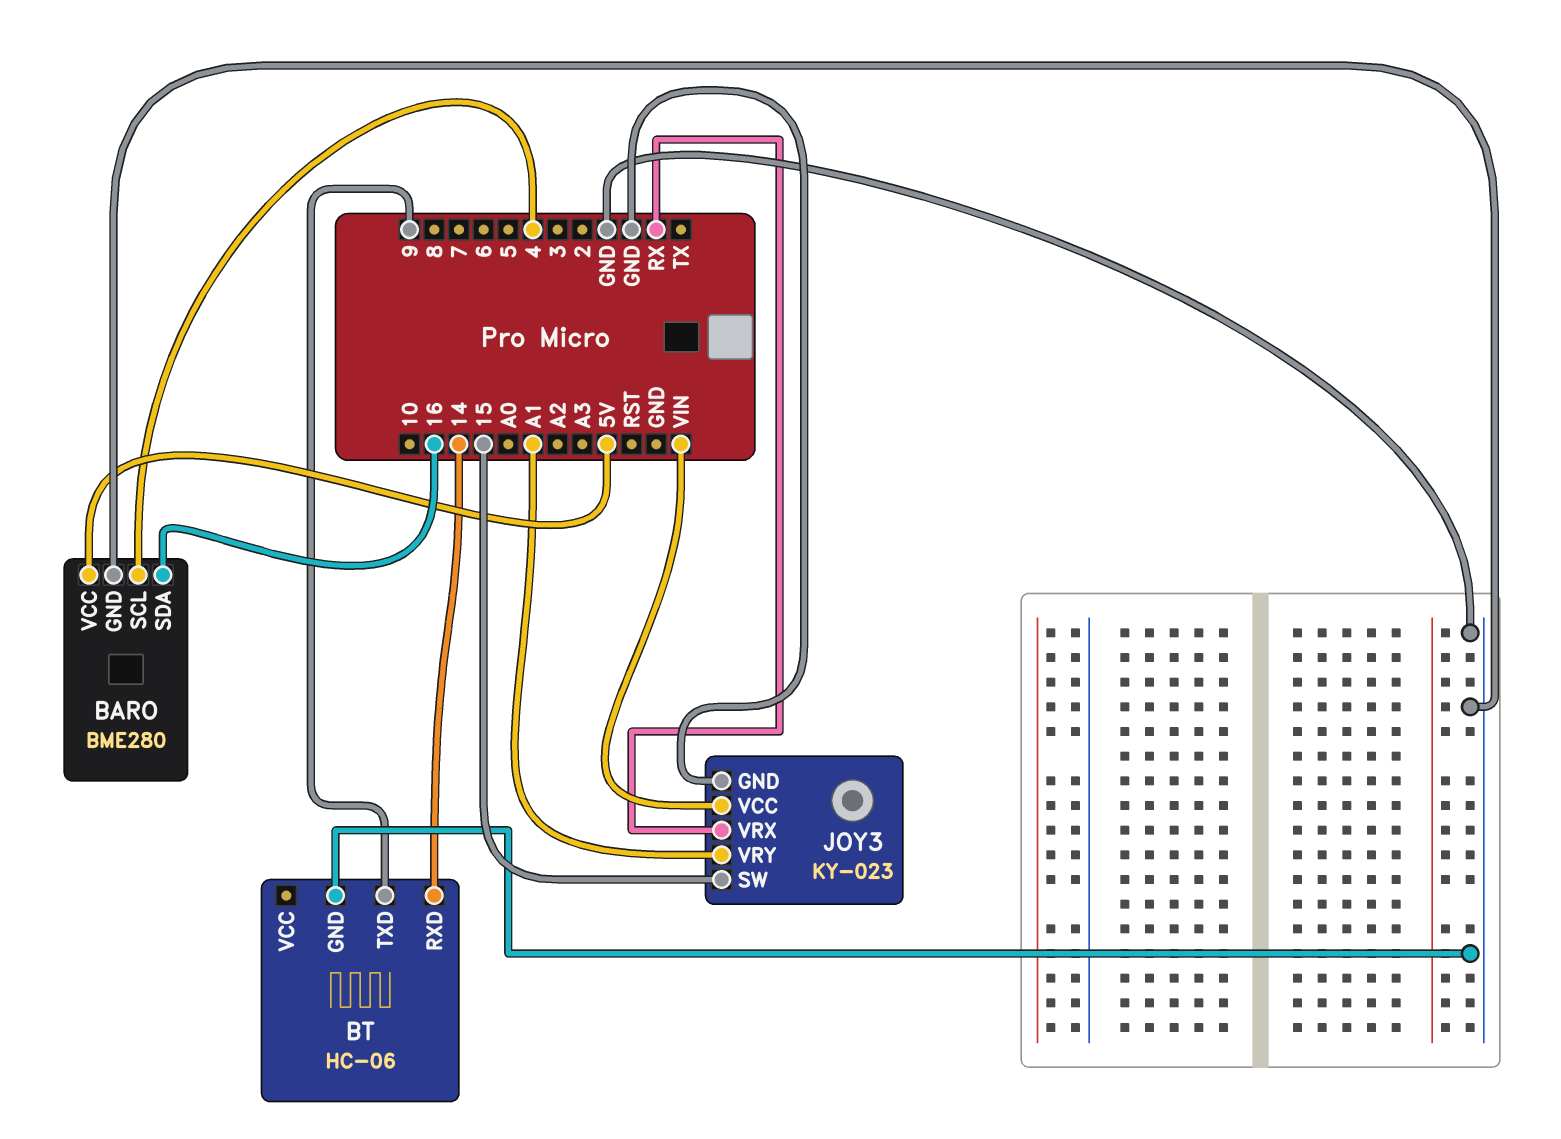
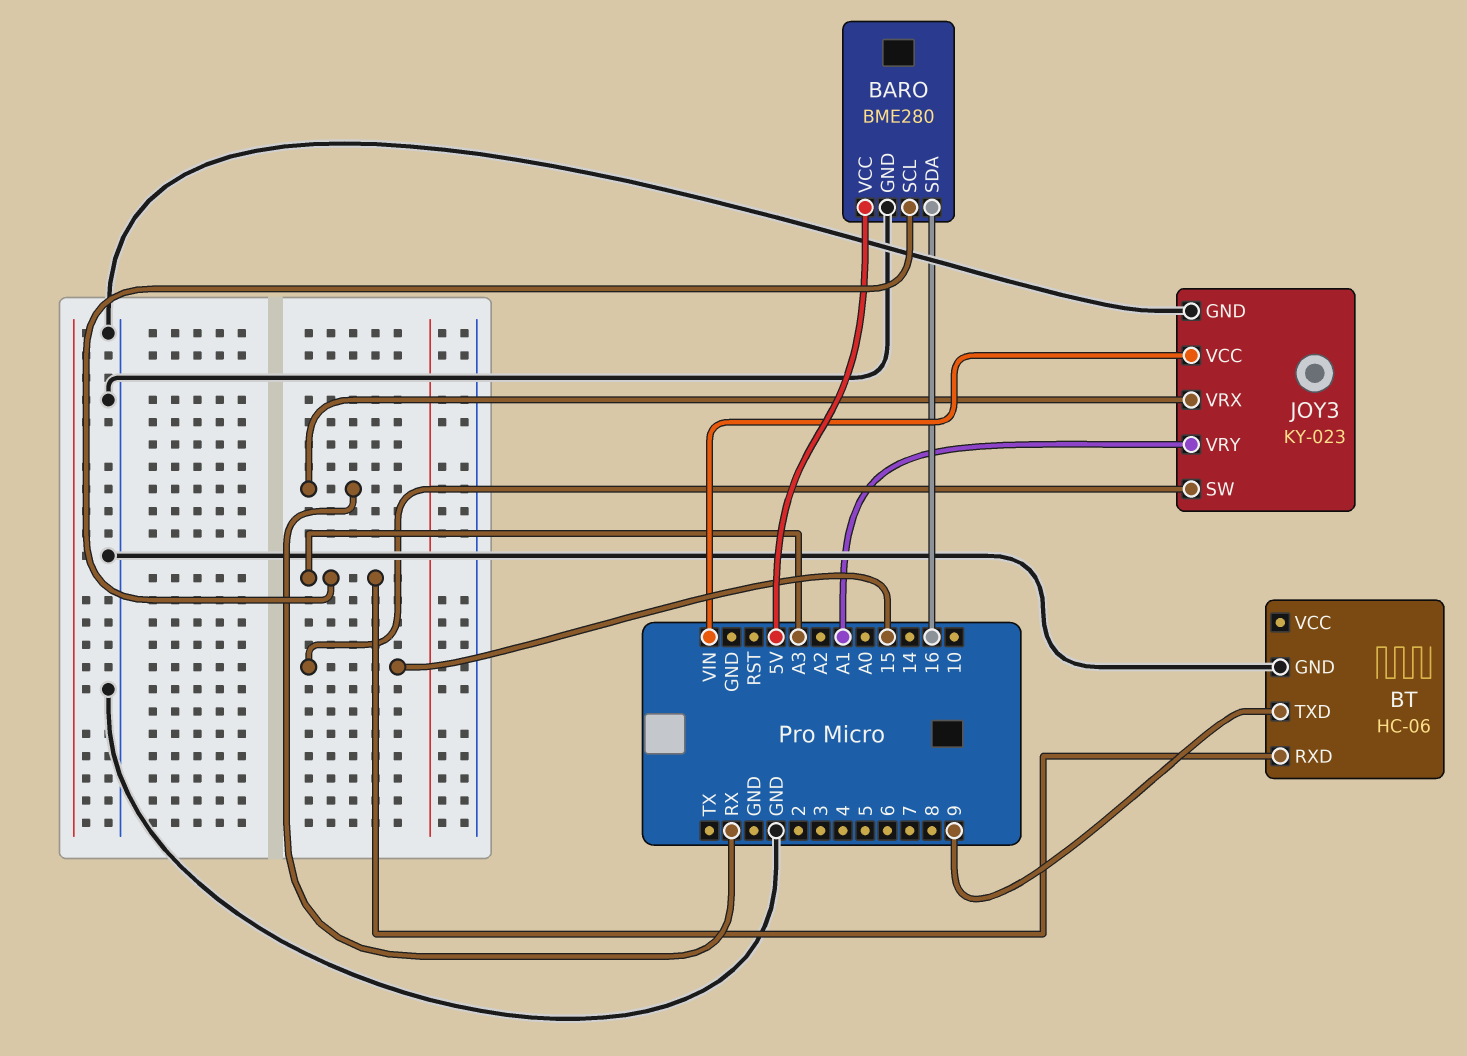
BARO pin SCL: 4 -> A3
BT pin RXD: 14 -> A3

